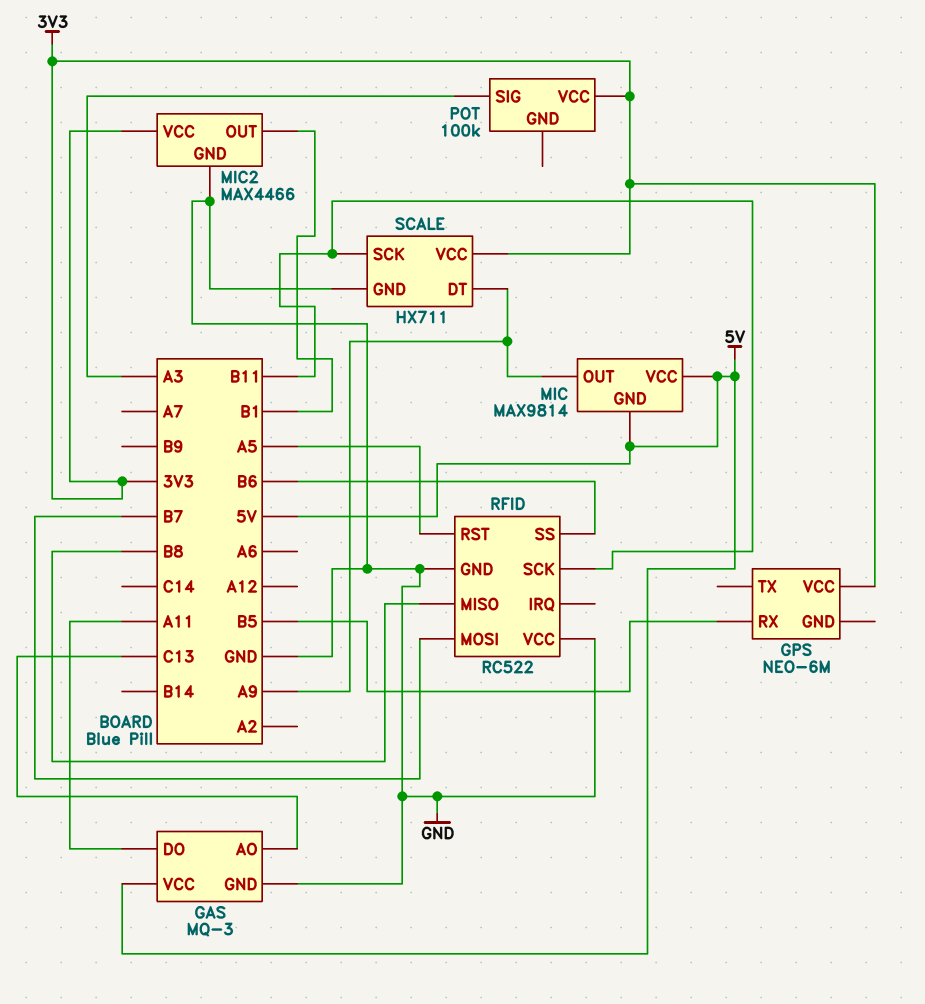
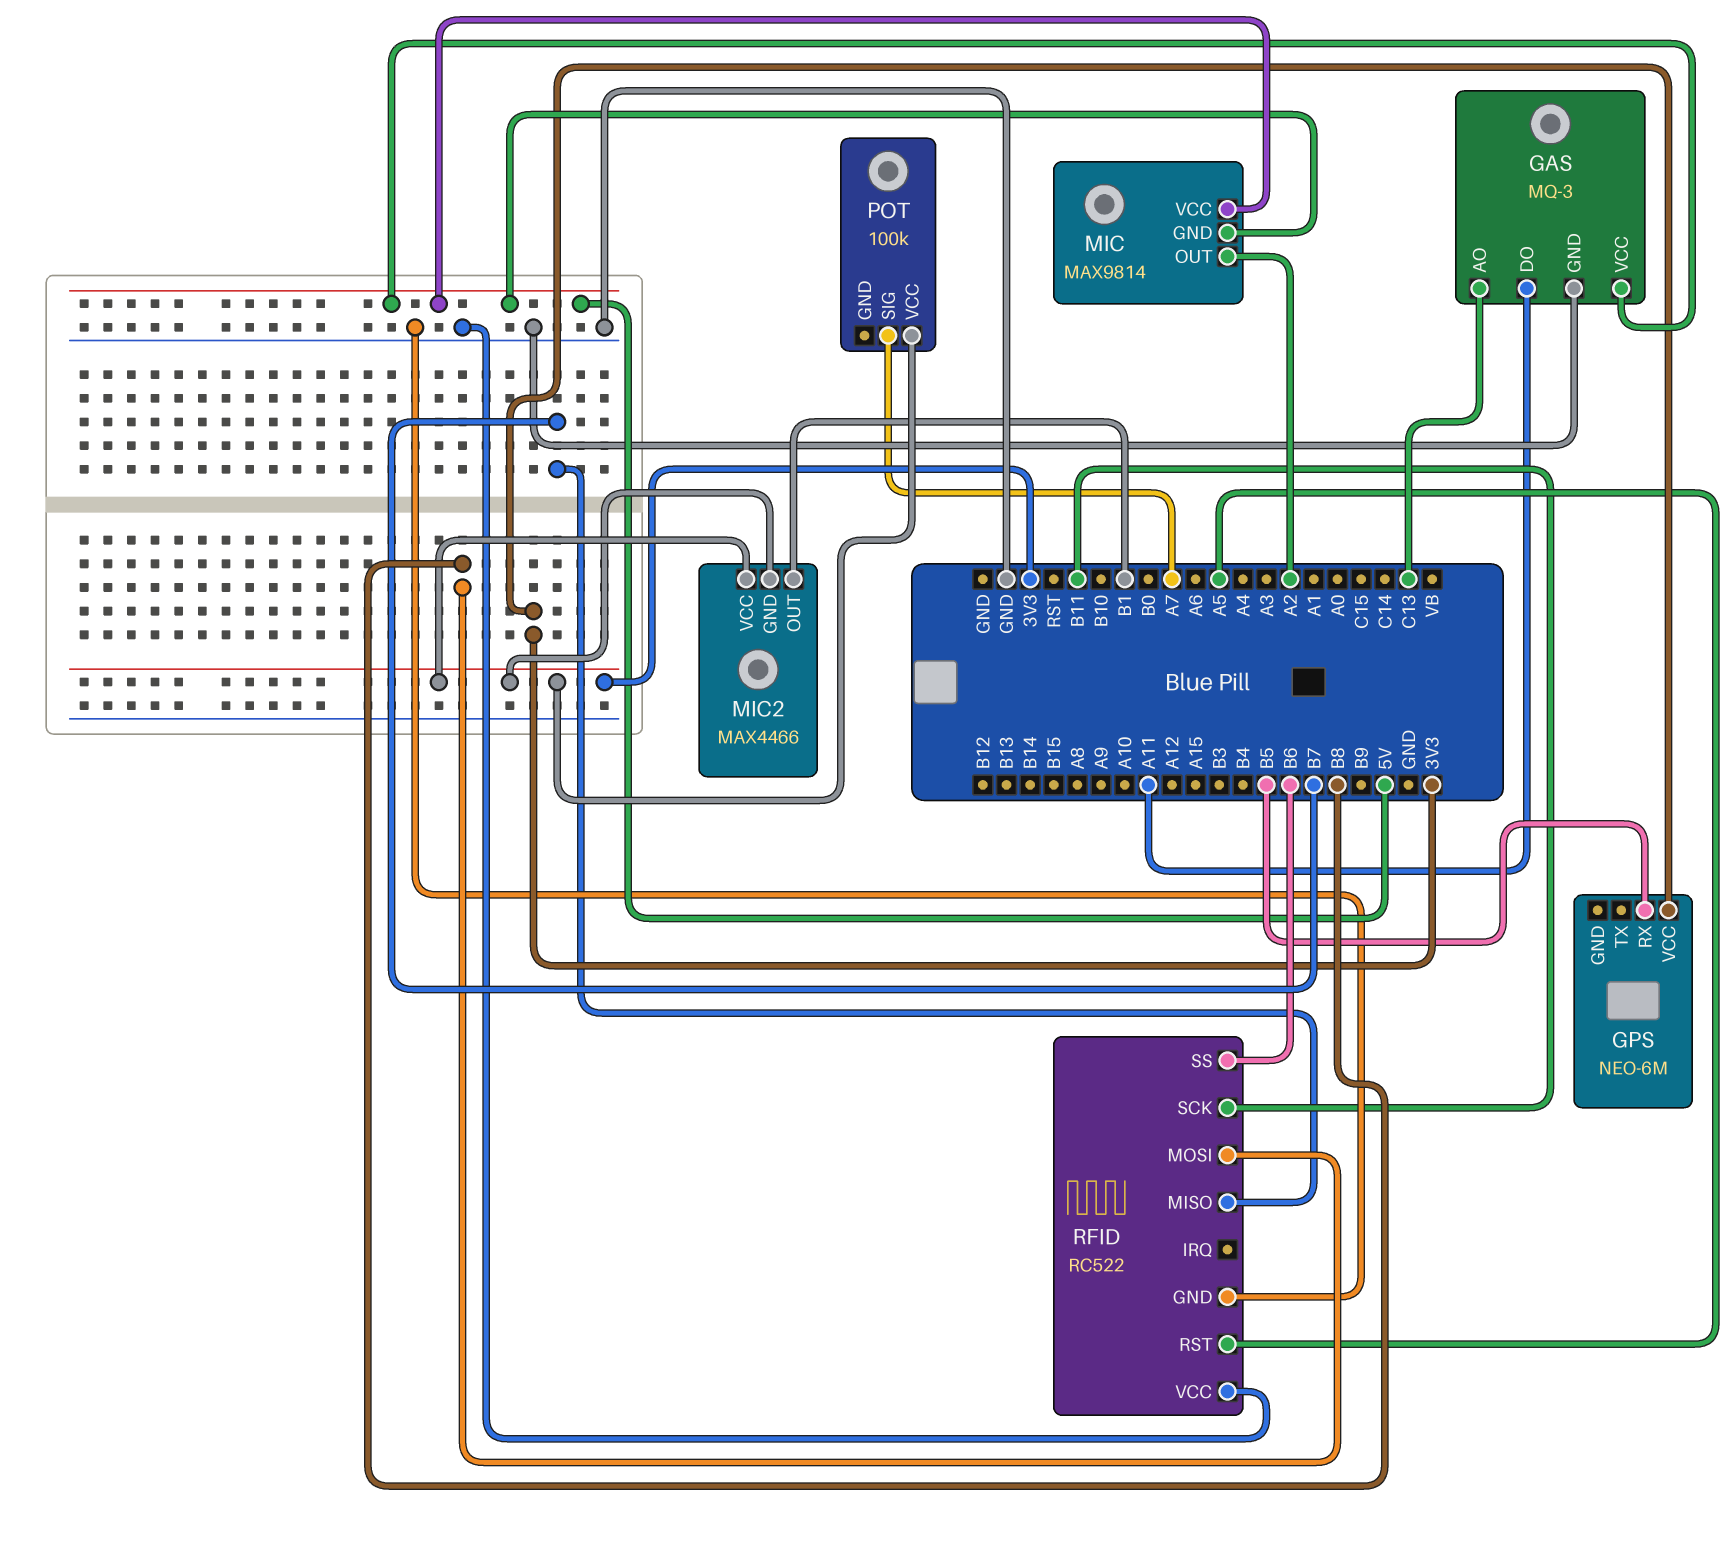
MIC pin OUT: A9 -> A2
MIC2 pin GND: GND -> 3V3
POT pin SIG: A3 -> A7
RFID pin MISO: B8 -> B7
RFID pin MOSI: B7 -> B8
SCALE: HX711 -> none
SCALE pin DT: A9 -> none
SCALE pin GND: GND -> none
SCALE pin SCK: B11 -> none
SCALE pin VCC: 3V3 -> none

